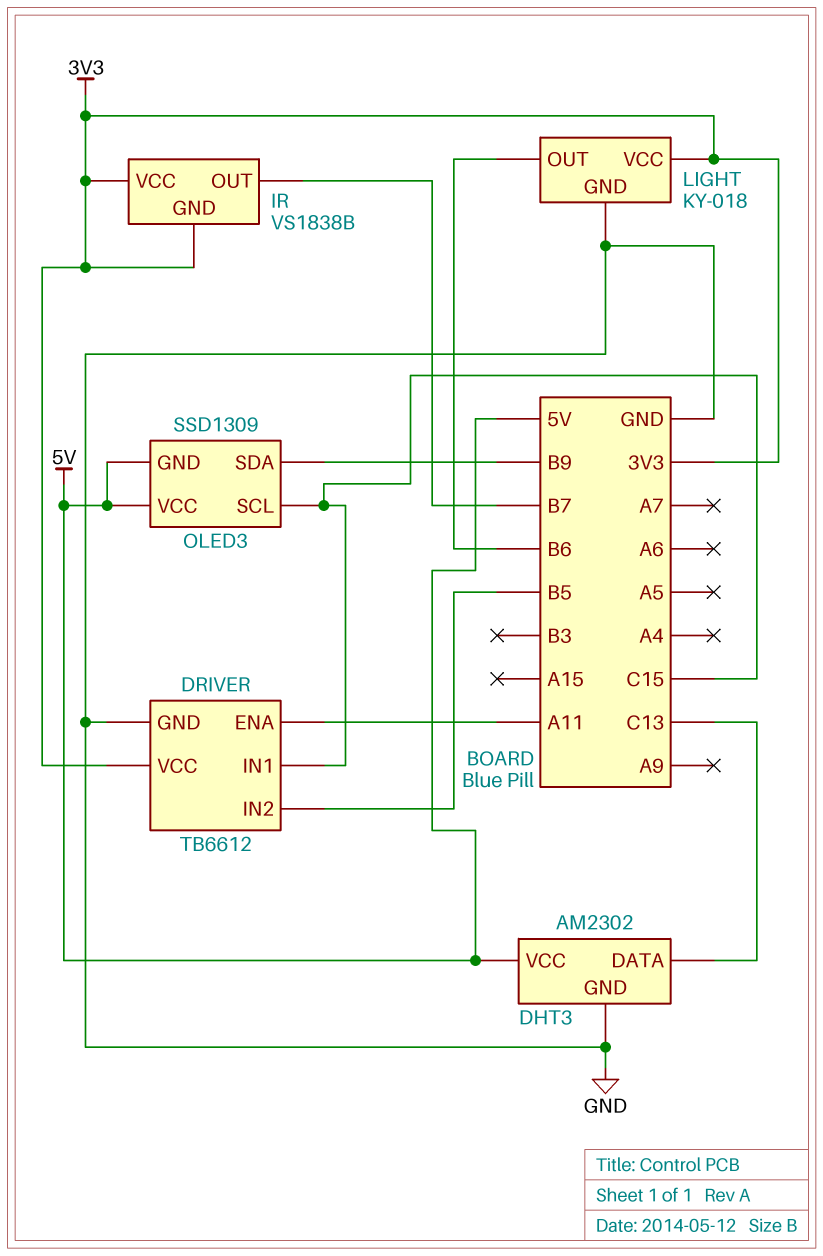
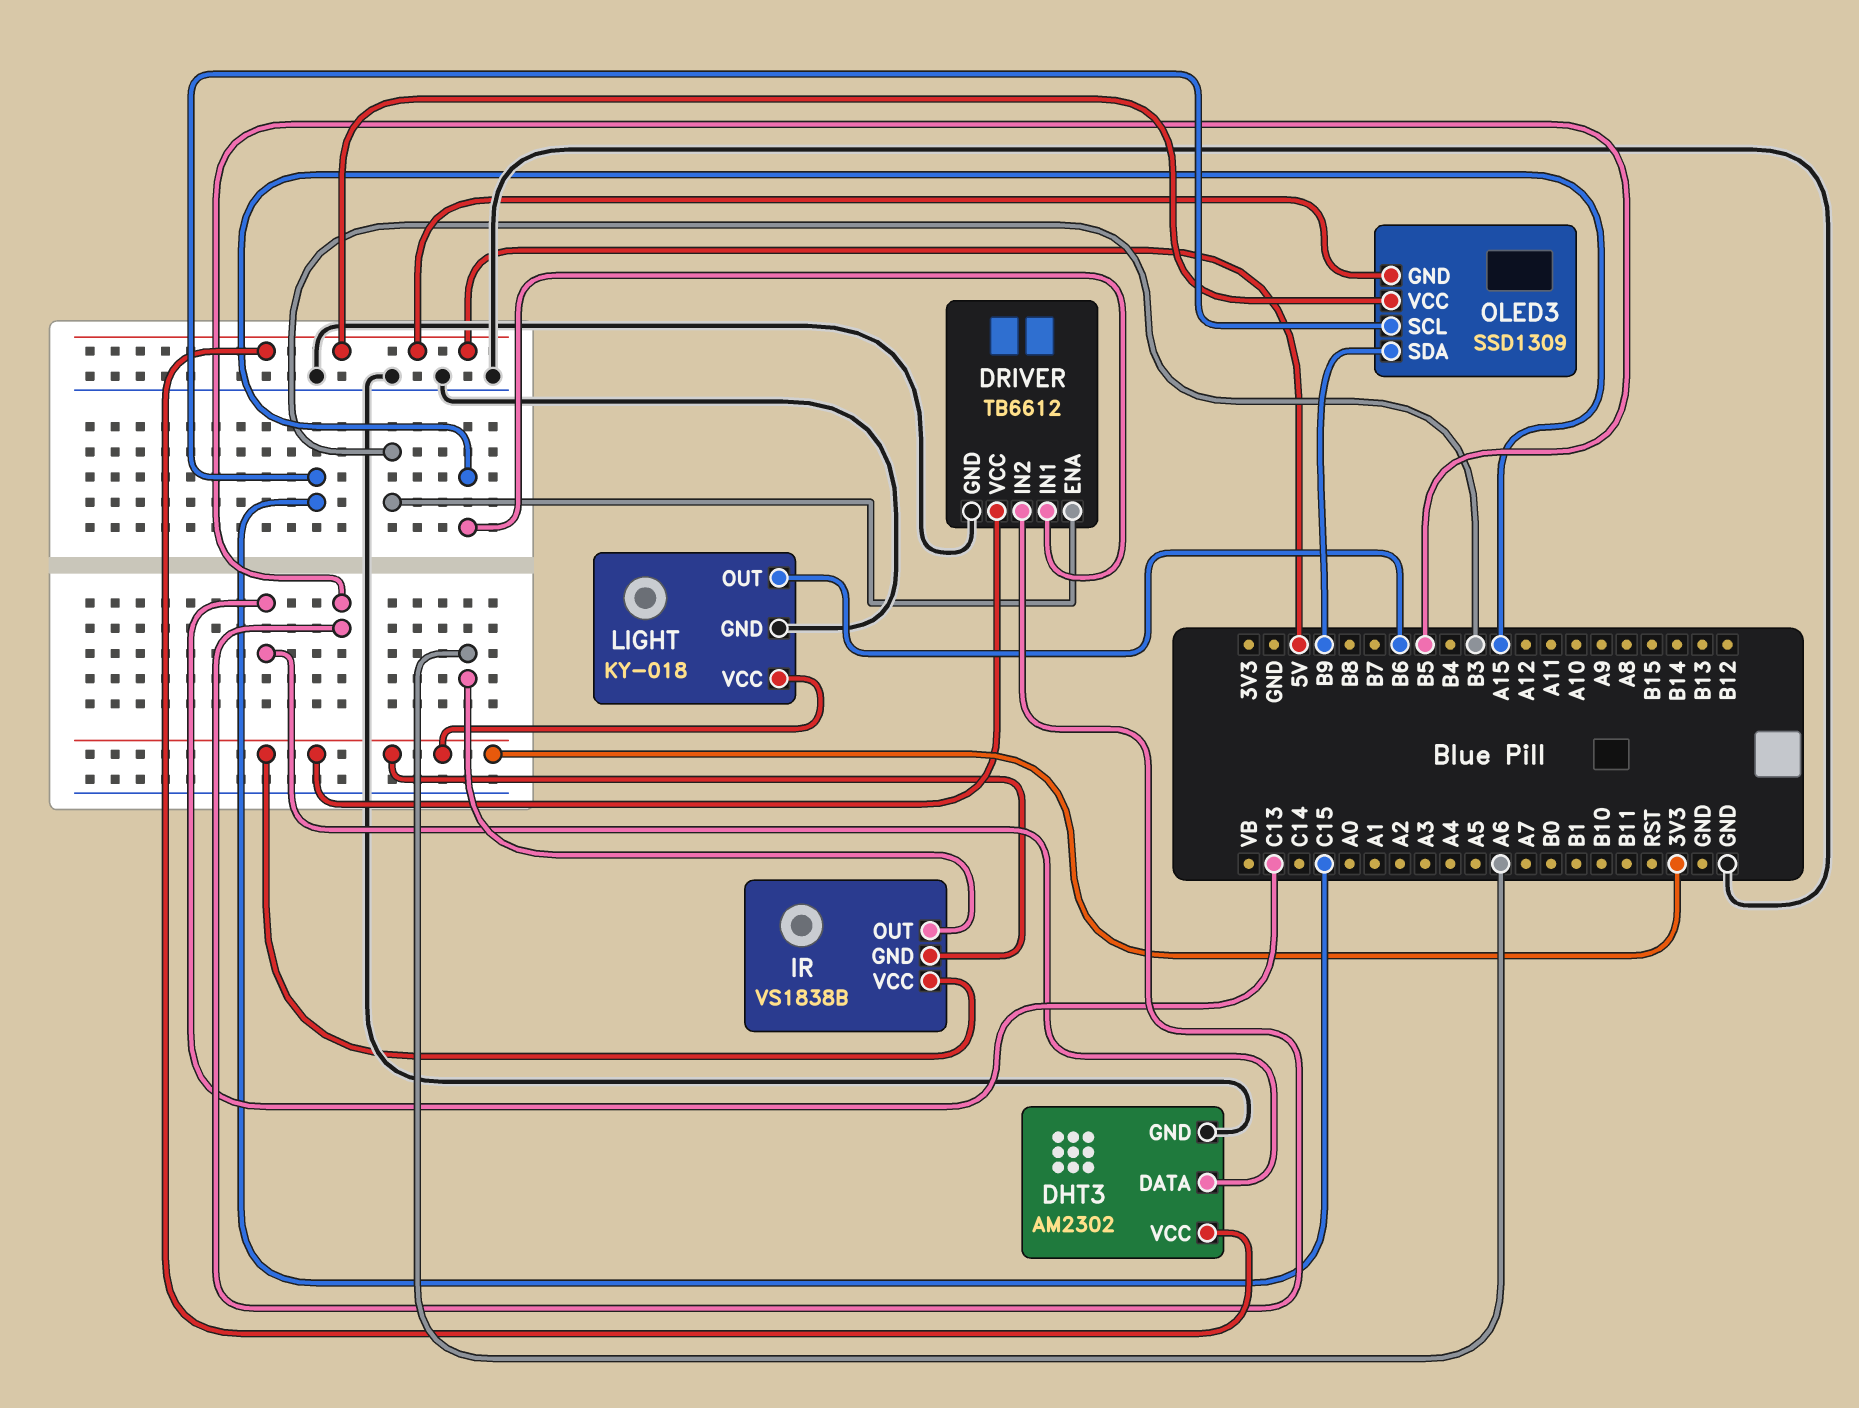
DRIVER pin ENA: A11 -> B3
DRIVER pin IN1: C15 -> A15
IR pin OUT: B7 -> A6

